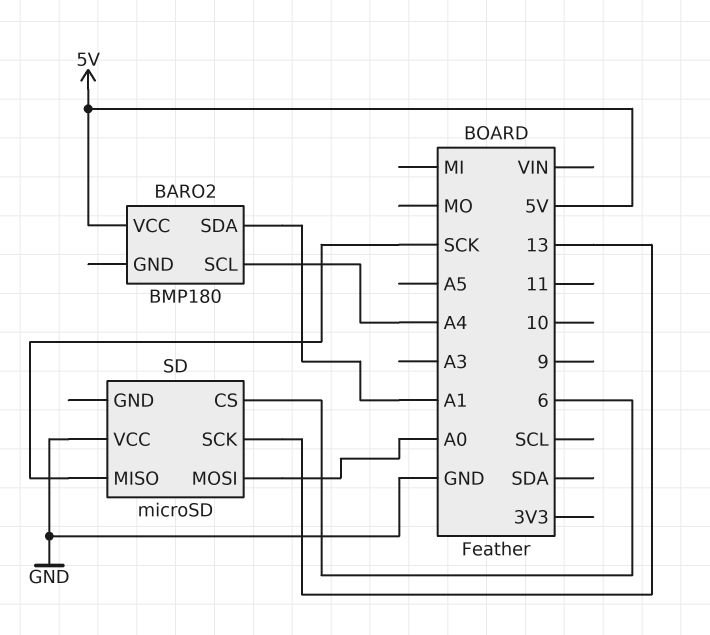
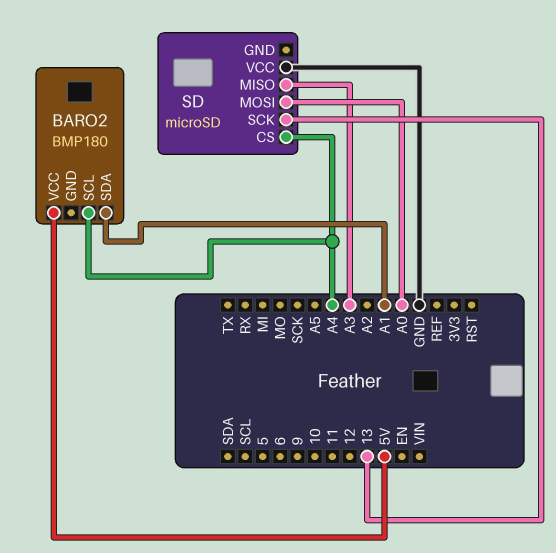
SD pin CS: 6 -> A4
SD pin MISO: SCK -> A3

